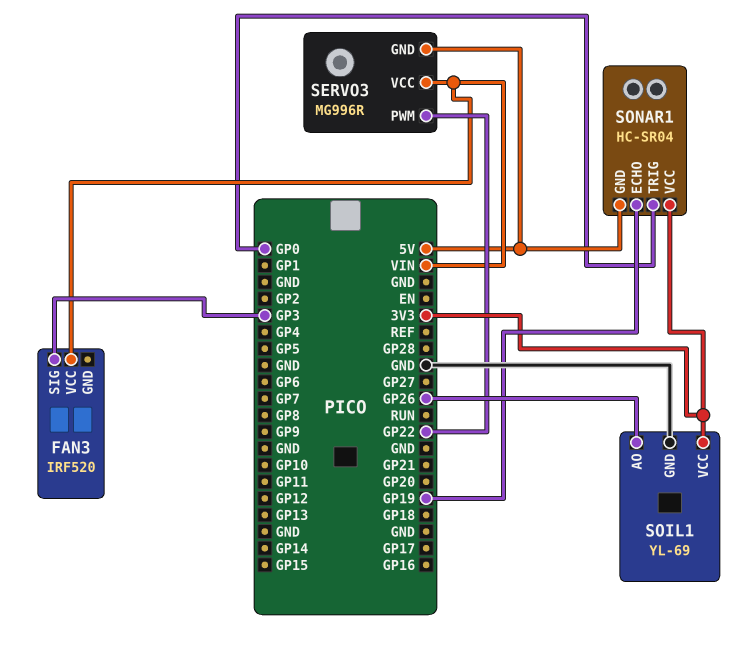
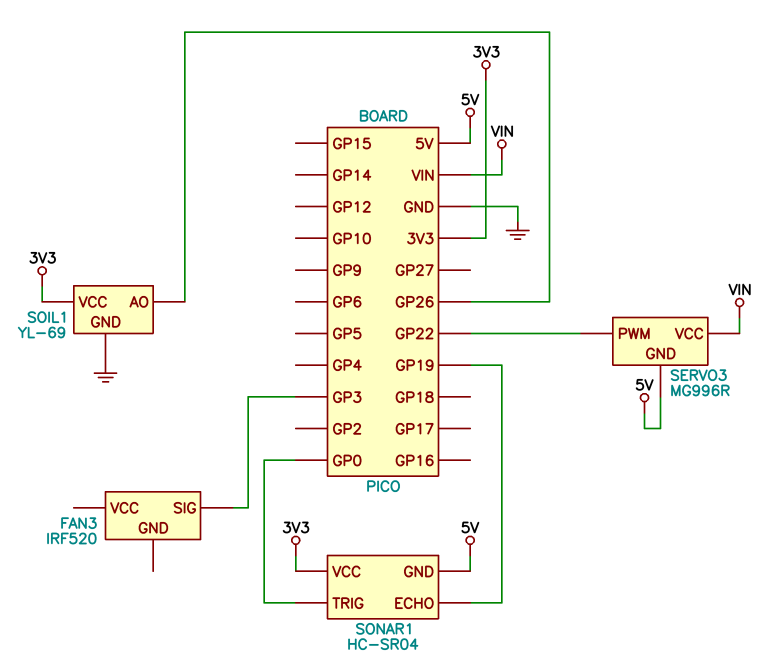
FAN3 pin VCC: VIN -> none

